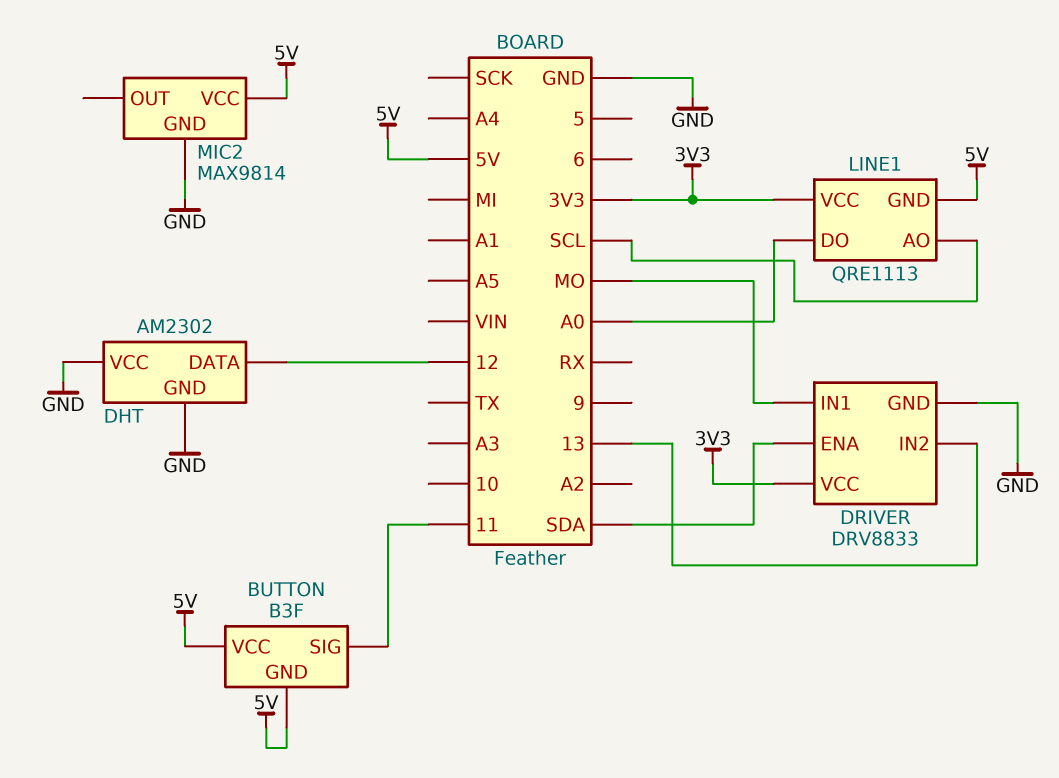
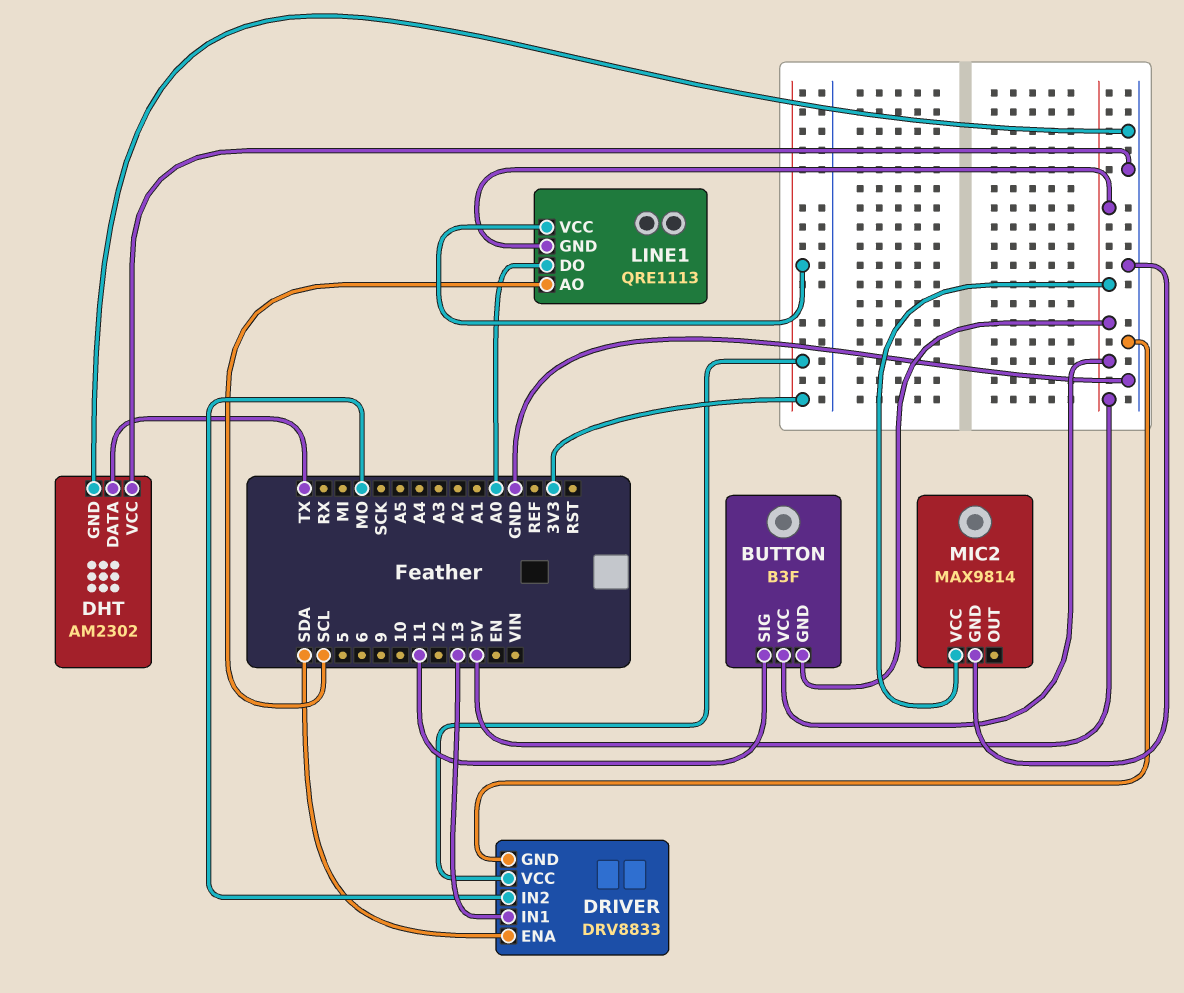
DHT pin DATA: 12 -> TX
DRIVER pin IN1: MO -> 13
DRIVER pin IN2: 13 -> MO

